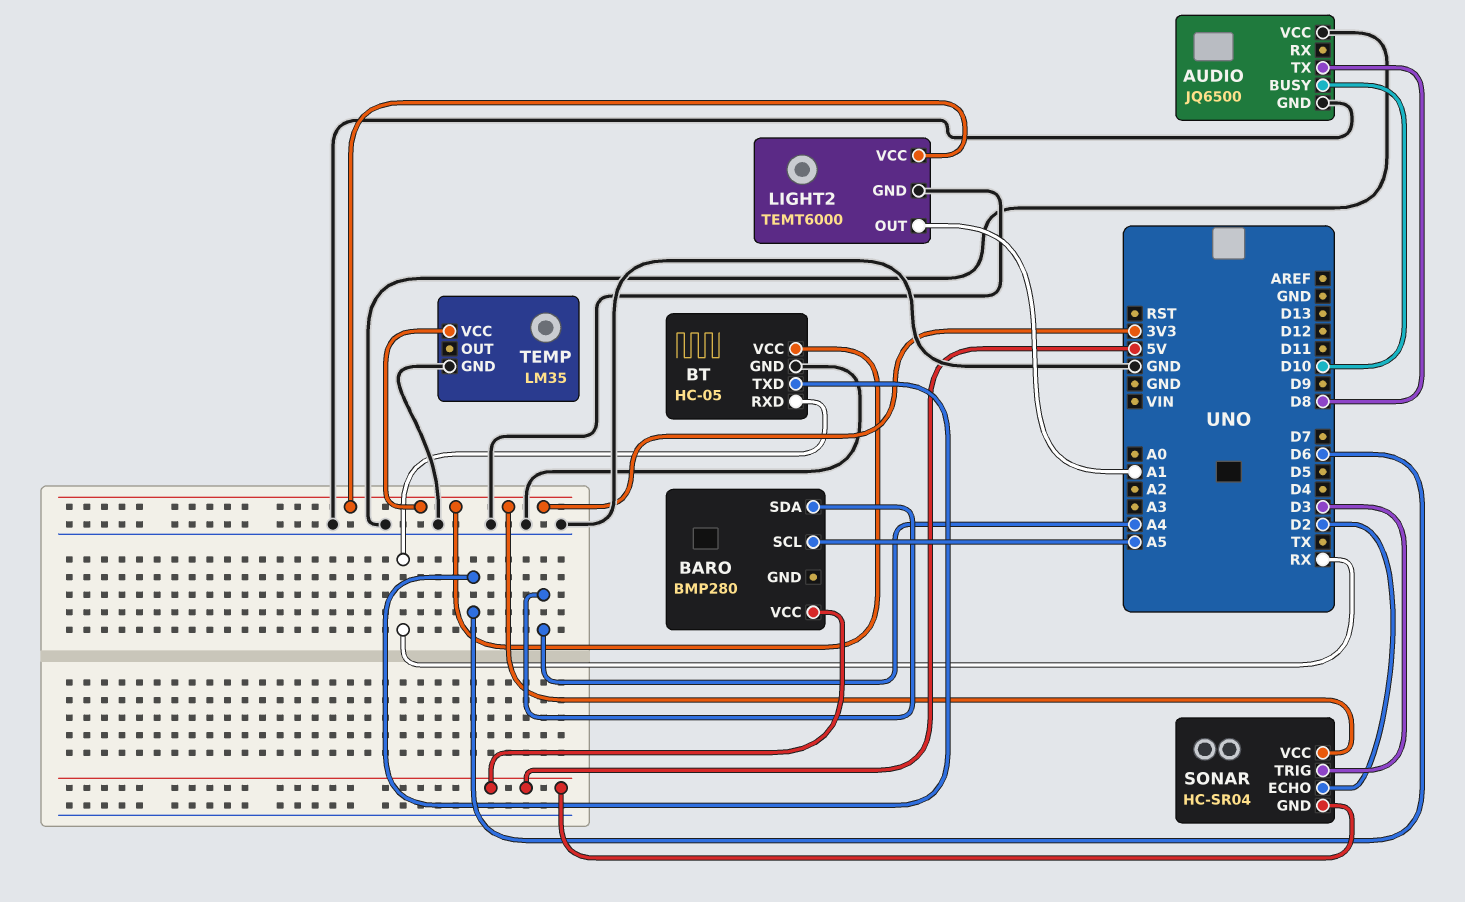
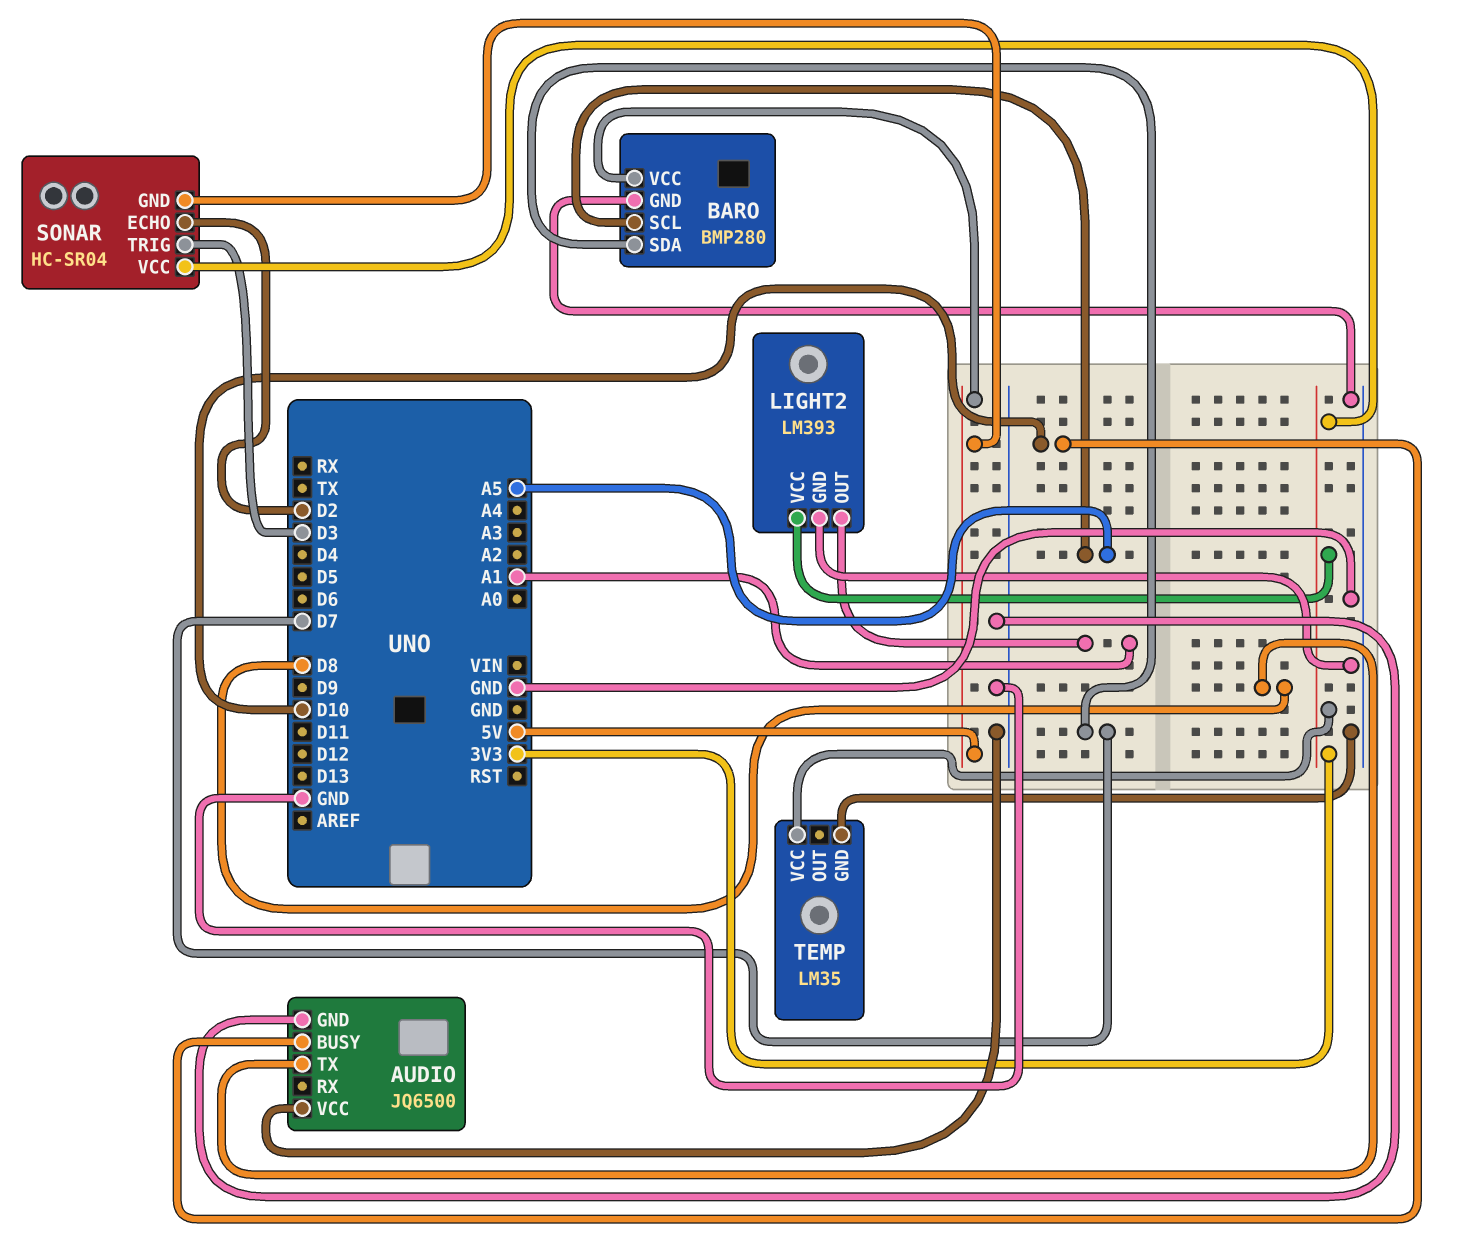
BARO pin GND: none -> GND
BARO pin SDA: A4 -> D7
BT: HC-05 -> none
BT pin GND: GND -> none
BT pin RXD: RX -> none
BT pin TXD: D6 -> none
BT pin VCC: 3V3 -> none
LIGHT2: TEMT6000 -> LM393

